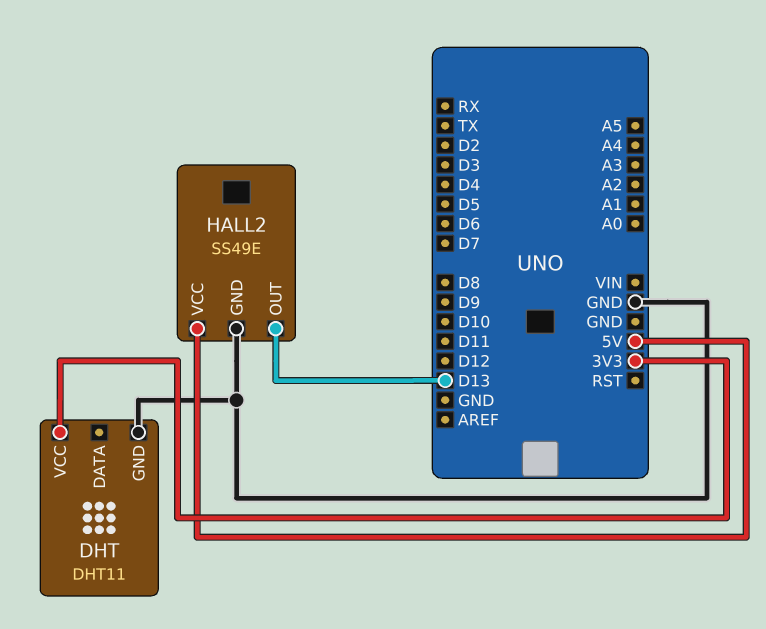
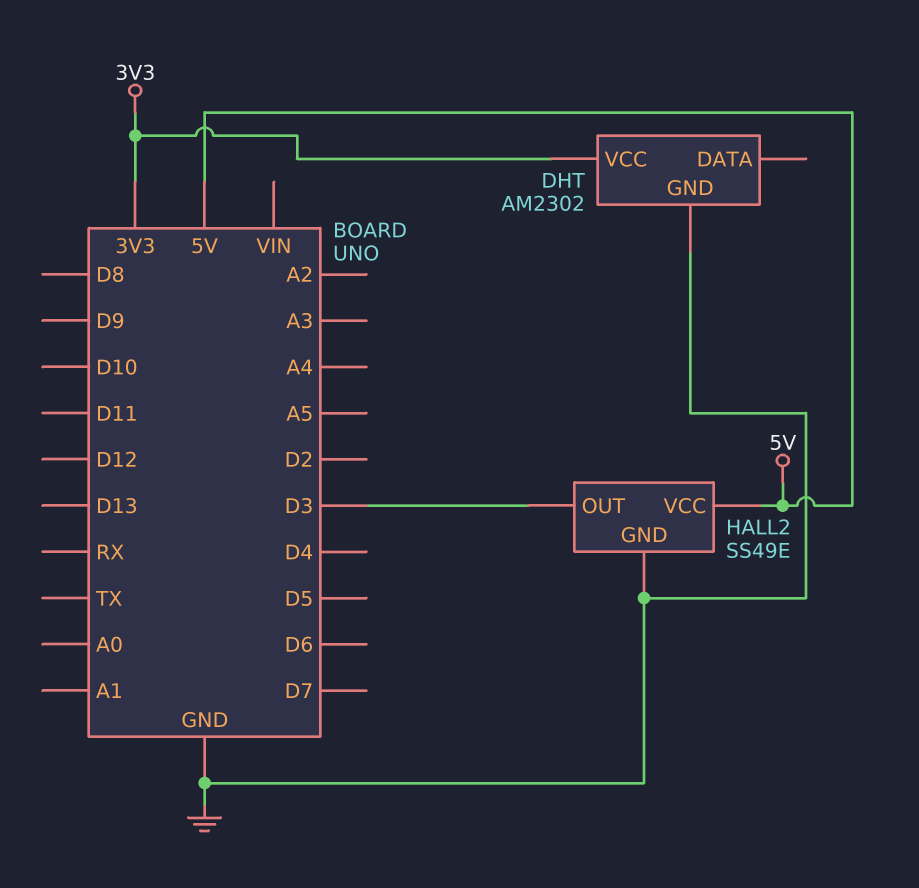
DHT: DHT11 -> AM2302
HALL2 pin OUT: D13 -> D3

